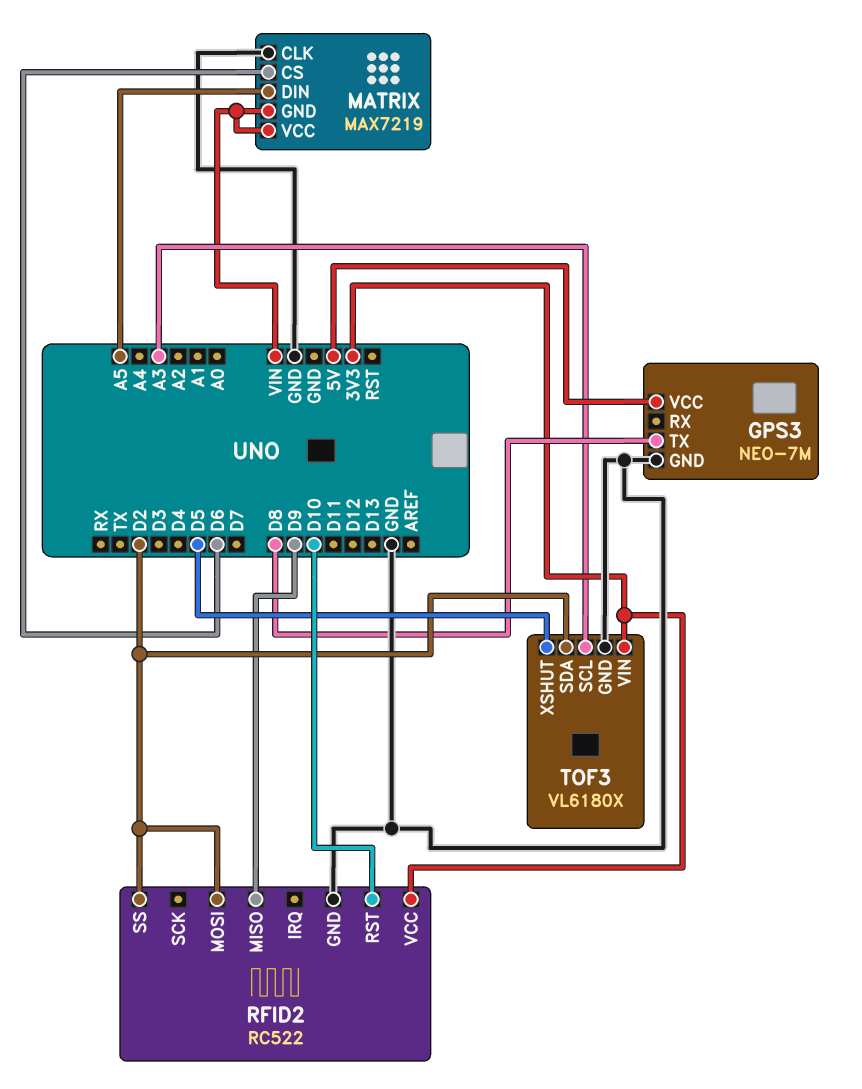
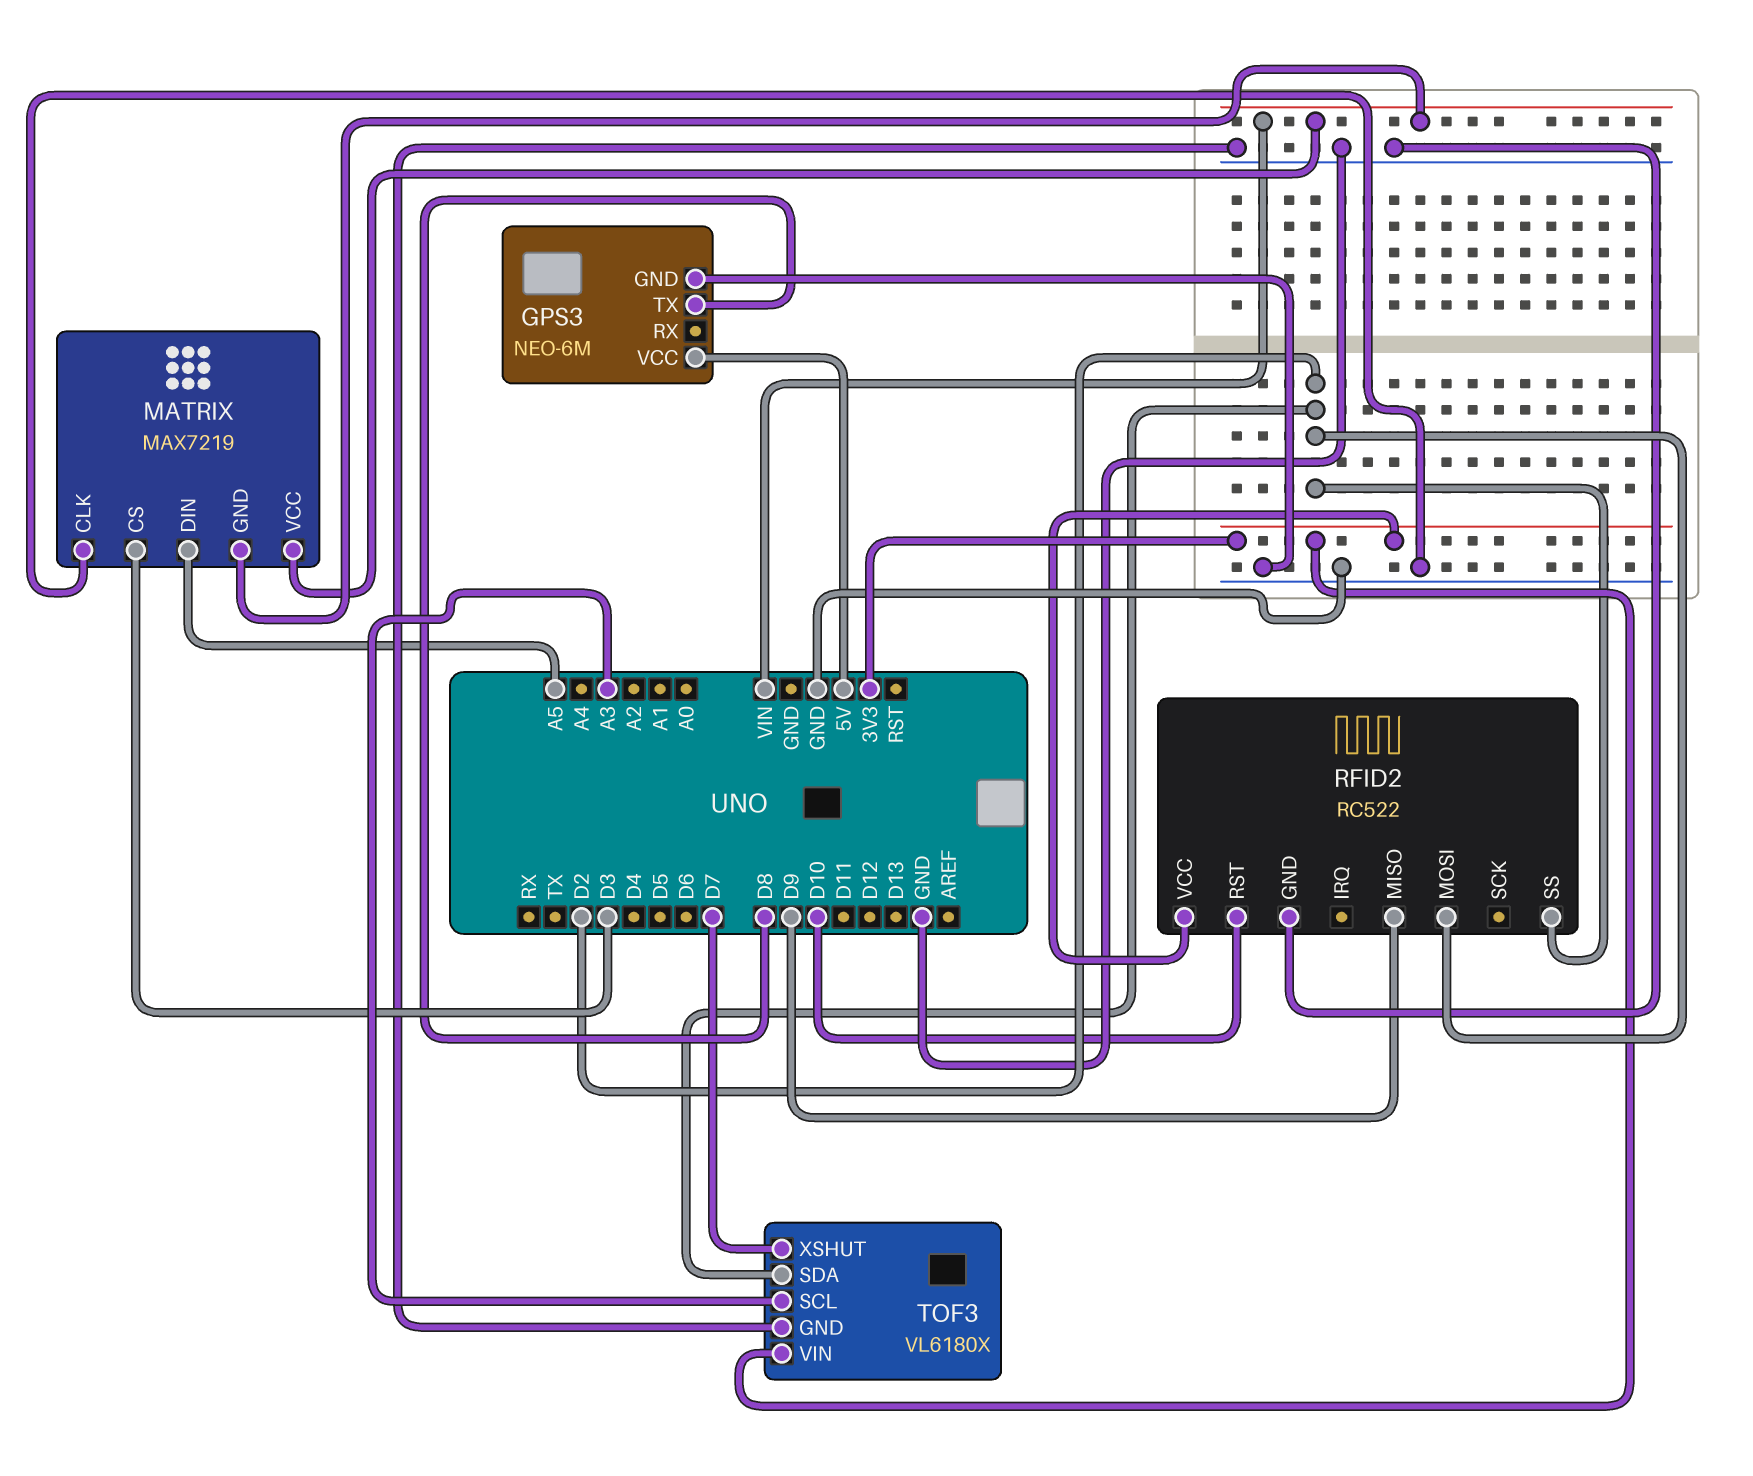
GPS3: NEO-7M -> NEO-6M
MATRIX pin CS: D6 -> D3
TOF3 pin XSHUT: D5 -> D7

